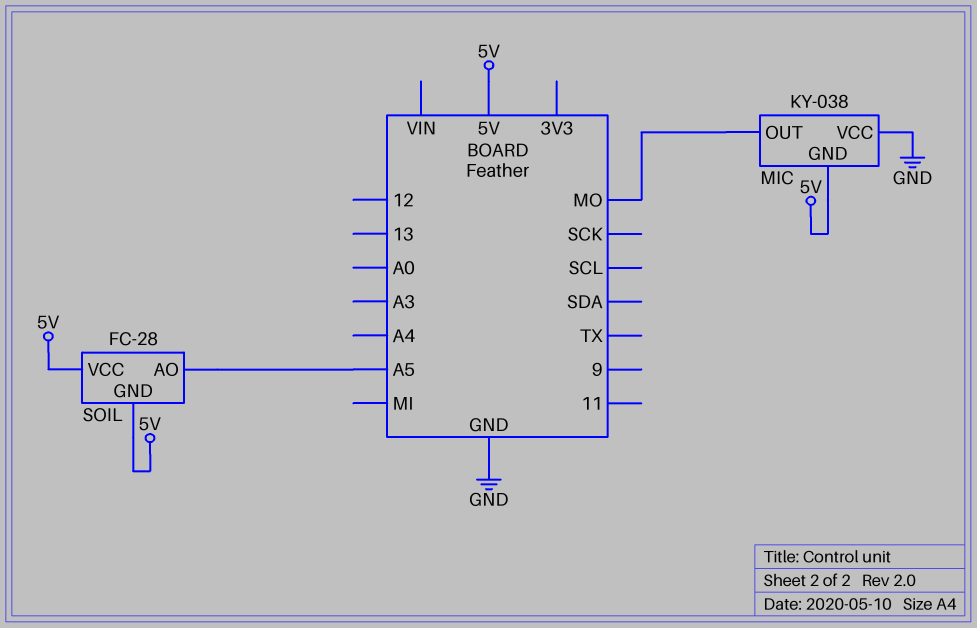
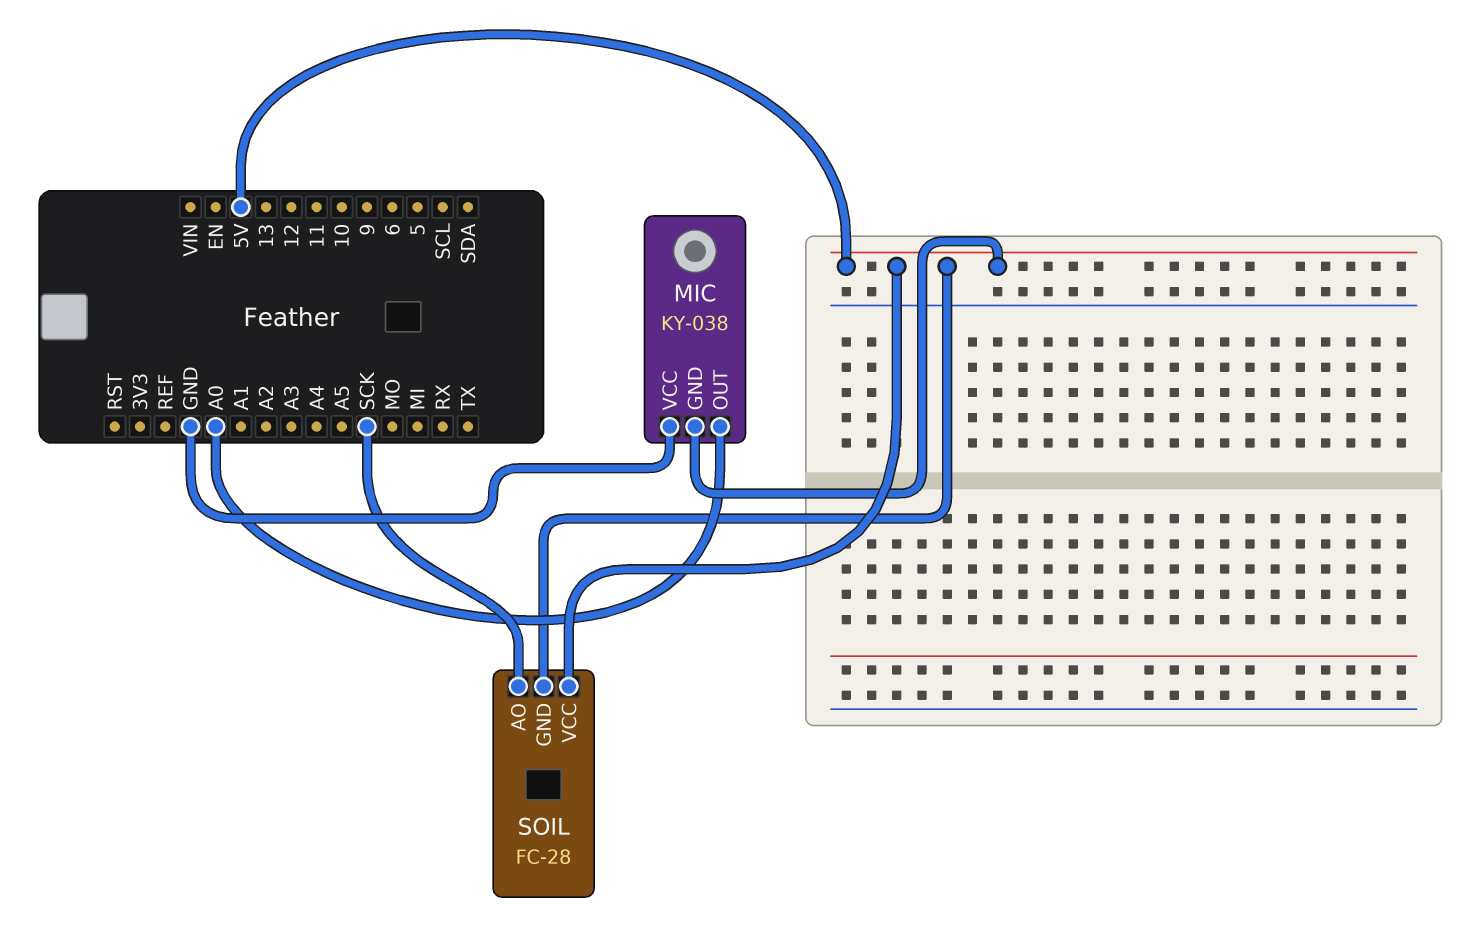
MIC pin OUT: MO -> A0
SOIL pin AO: A5 -> SCK

